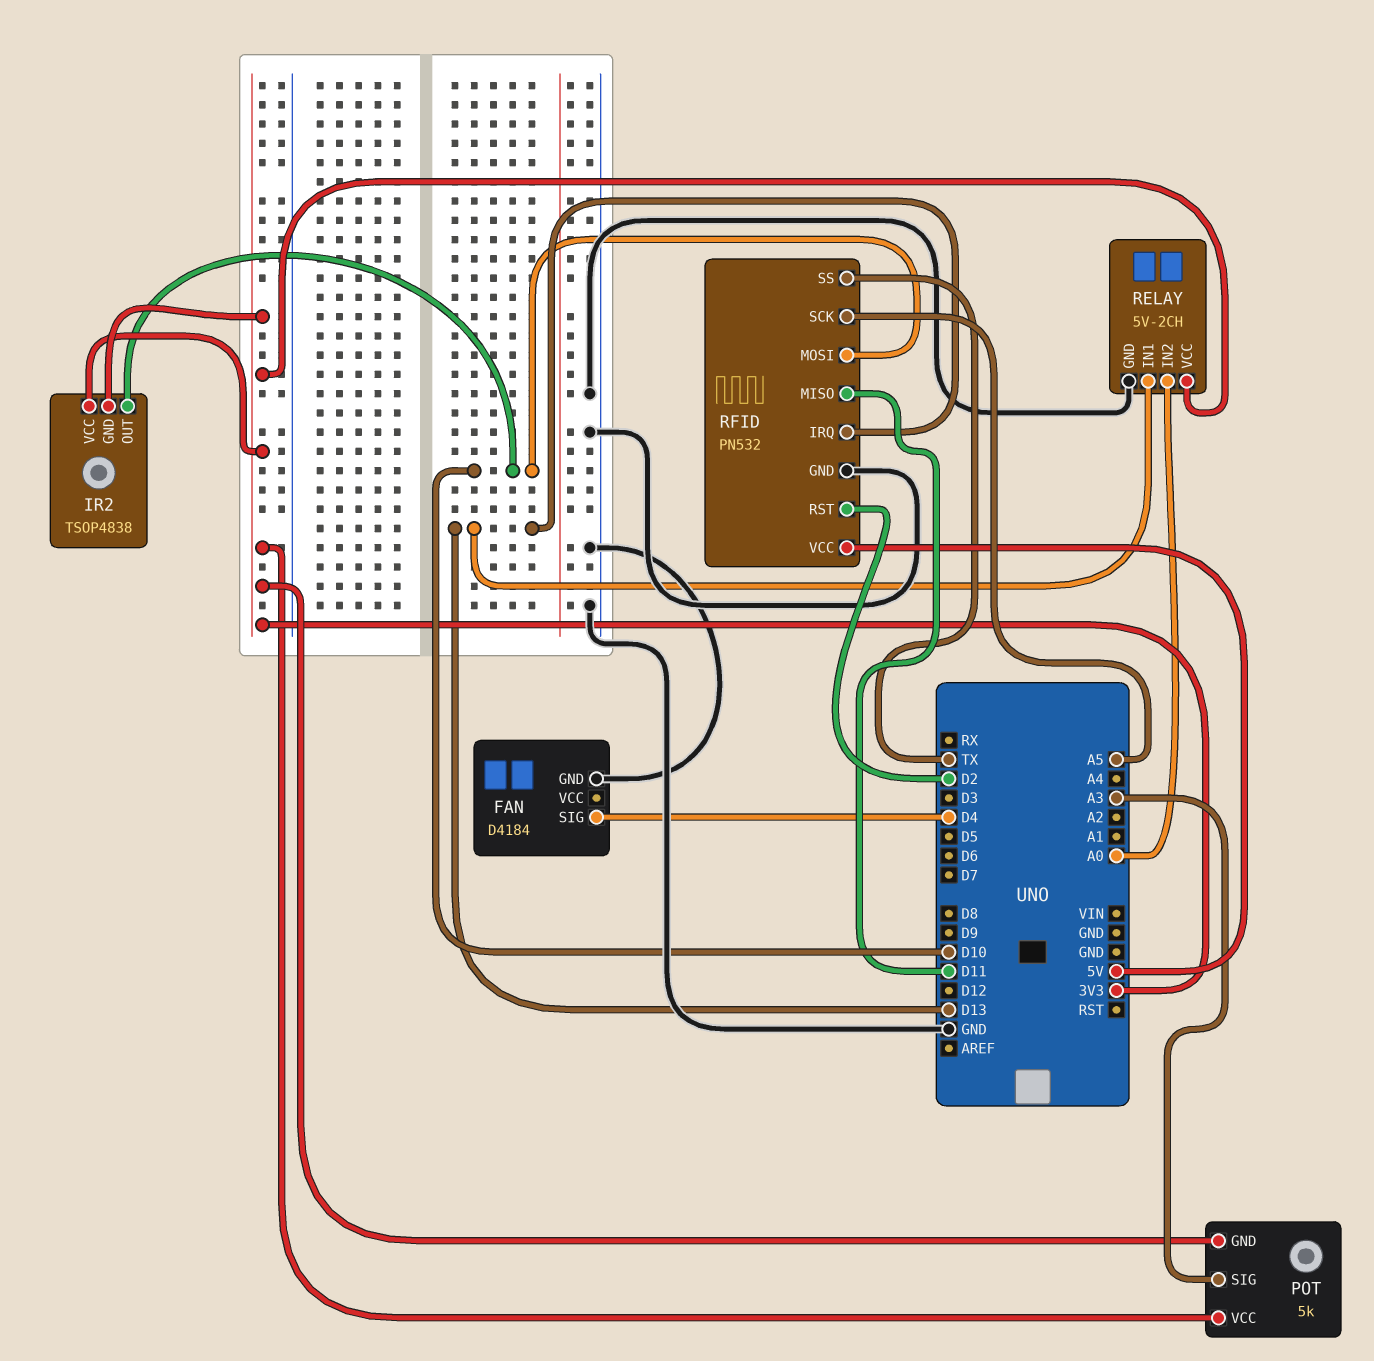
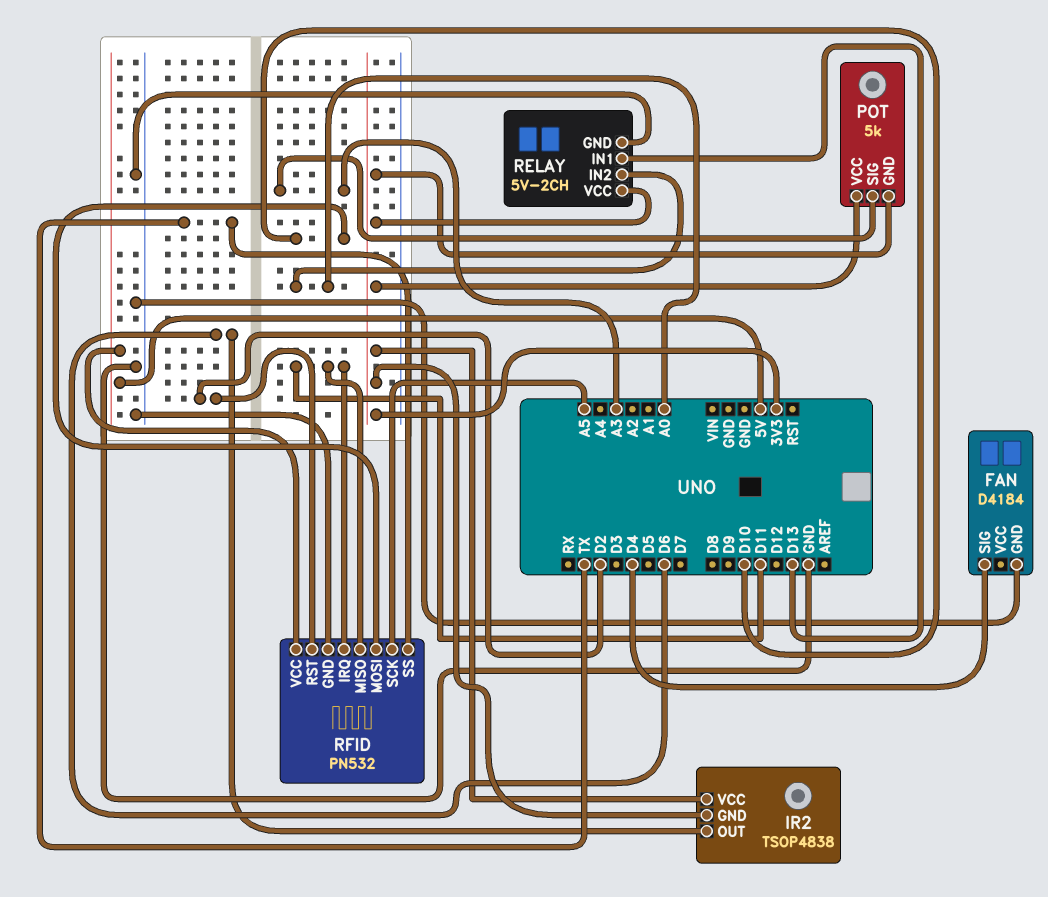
IR2 pin OUT: D10 -> D6
RFID pin IRQ: D13 -> D11

